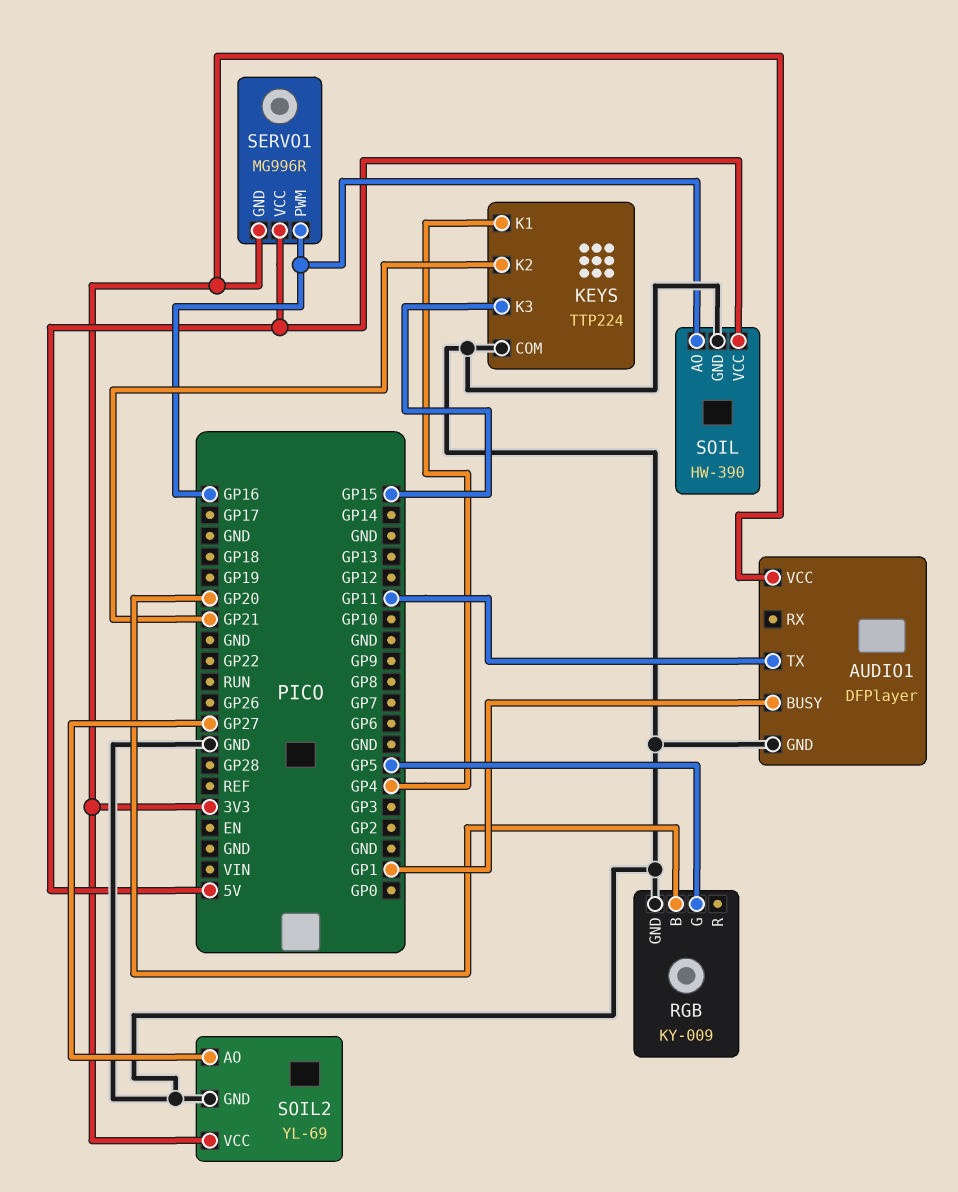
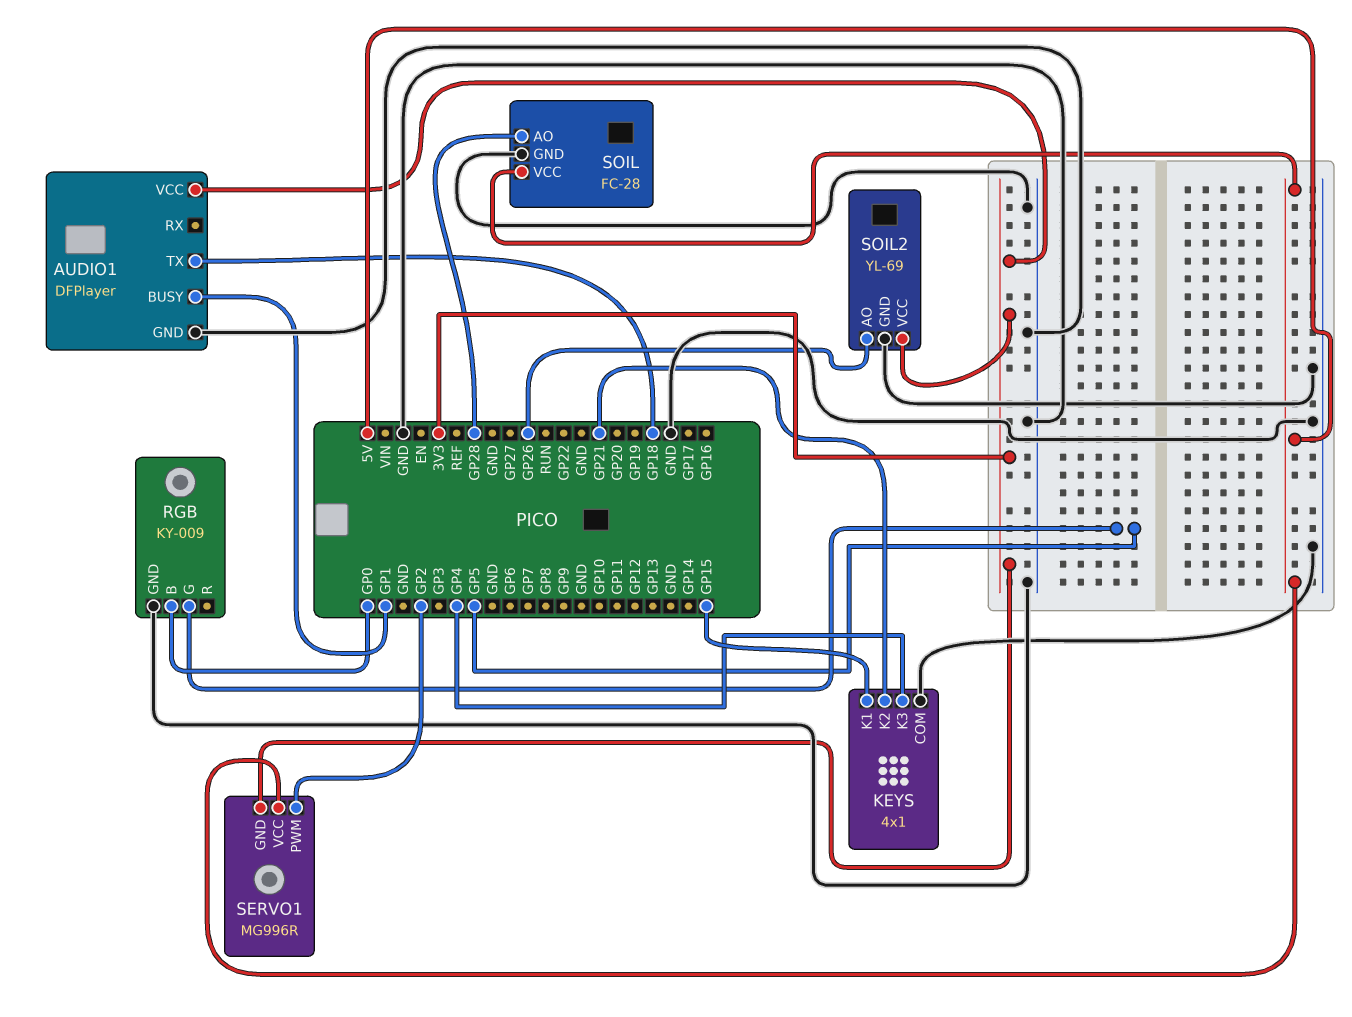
AUDIO1 pin TX: GP11 -> GP18
KEYS: TTP224 -> 4x1
KEYS pin K1: GP4 -> GP15
KEYS pin K3: GP15 -> GP4
RGB pin B: GP20 -> GP0
SERVO1 pin PWM: GP16 -> GP2
SOIL: HW-390 -> FC-28
SOIL pin AO: GP16 -> GP28
SOIL2 pin AO: GP27 -> GP26

